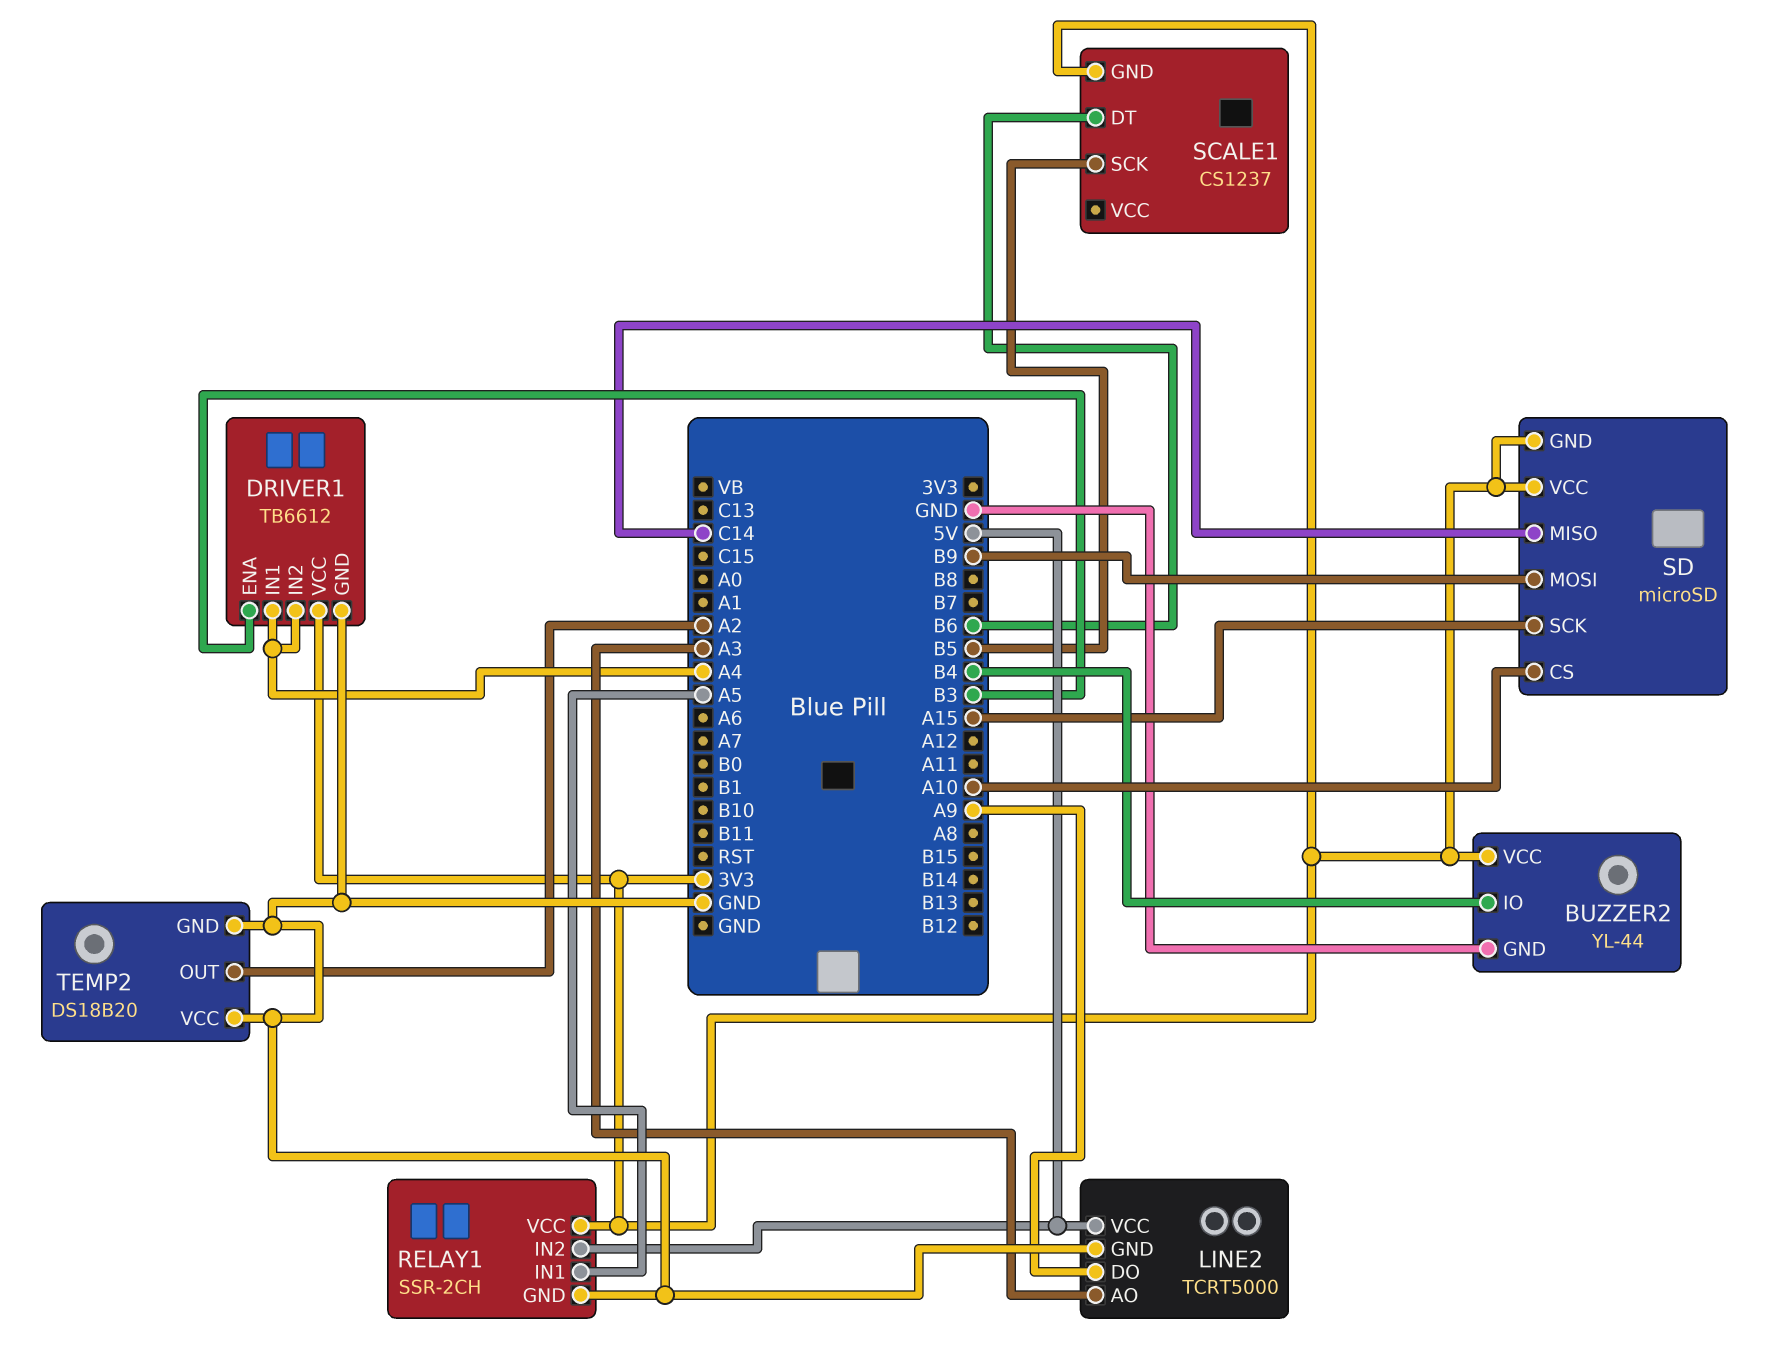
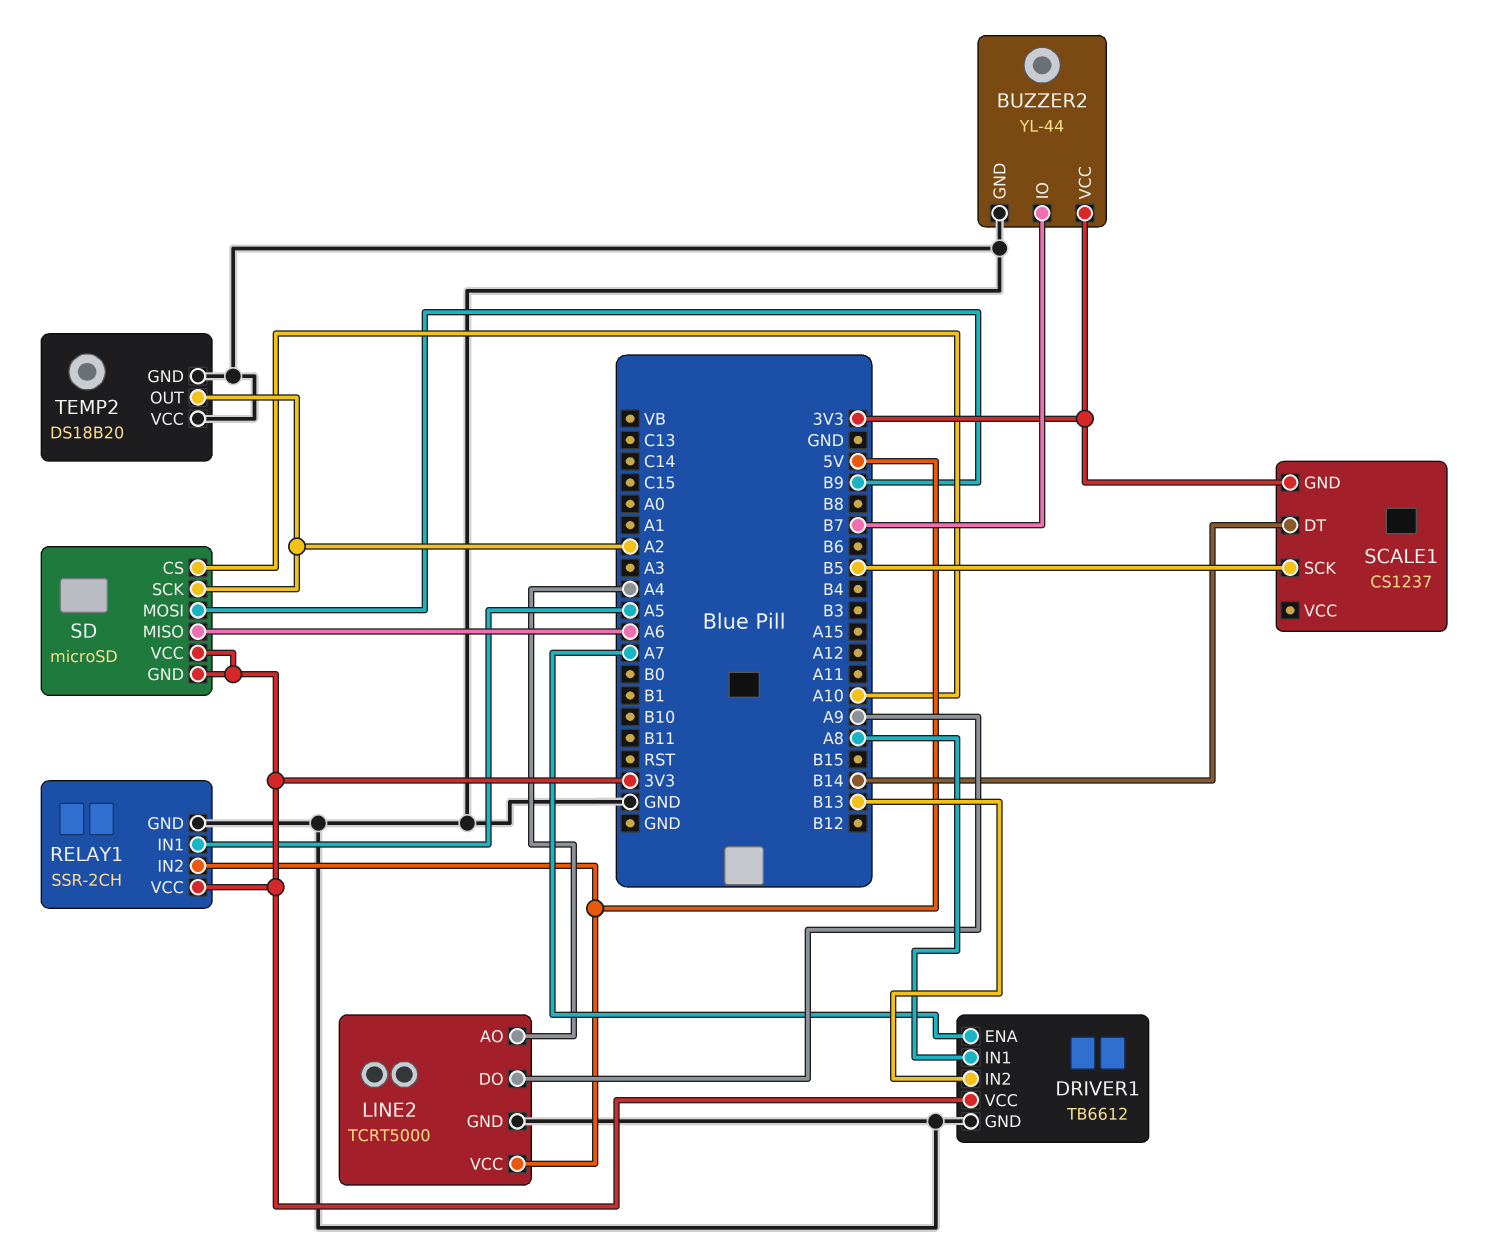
BUZZER2 pin IO: B4 -> B7
DRIVER1 pin ENA: B3 -> A7
DRIVER1 pin IN1: A4 -> A8
DRIVER1 pin IN2: A4 -> B13
LINE2 pin AO: A3 -> A4
SCALE1 pin DT: B6 -> B14
SD pin MISO: C14 -> A6
SD pin SCK: A15 -> A2

